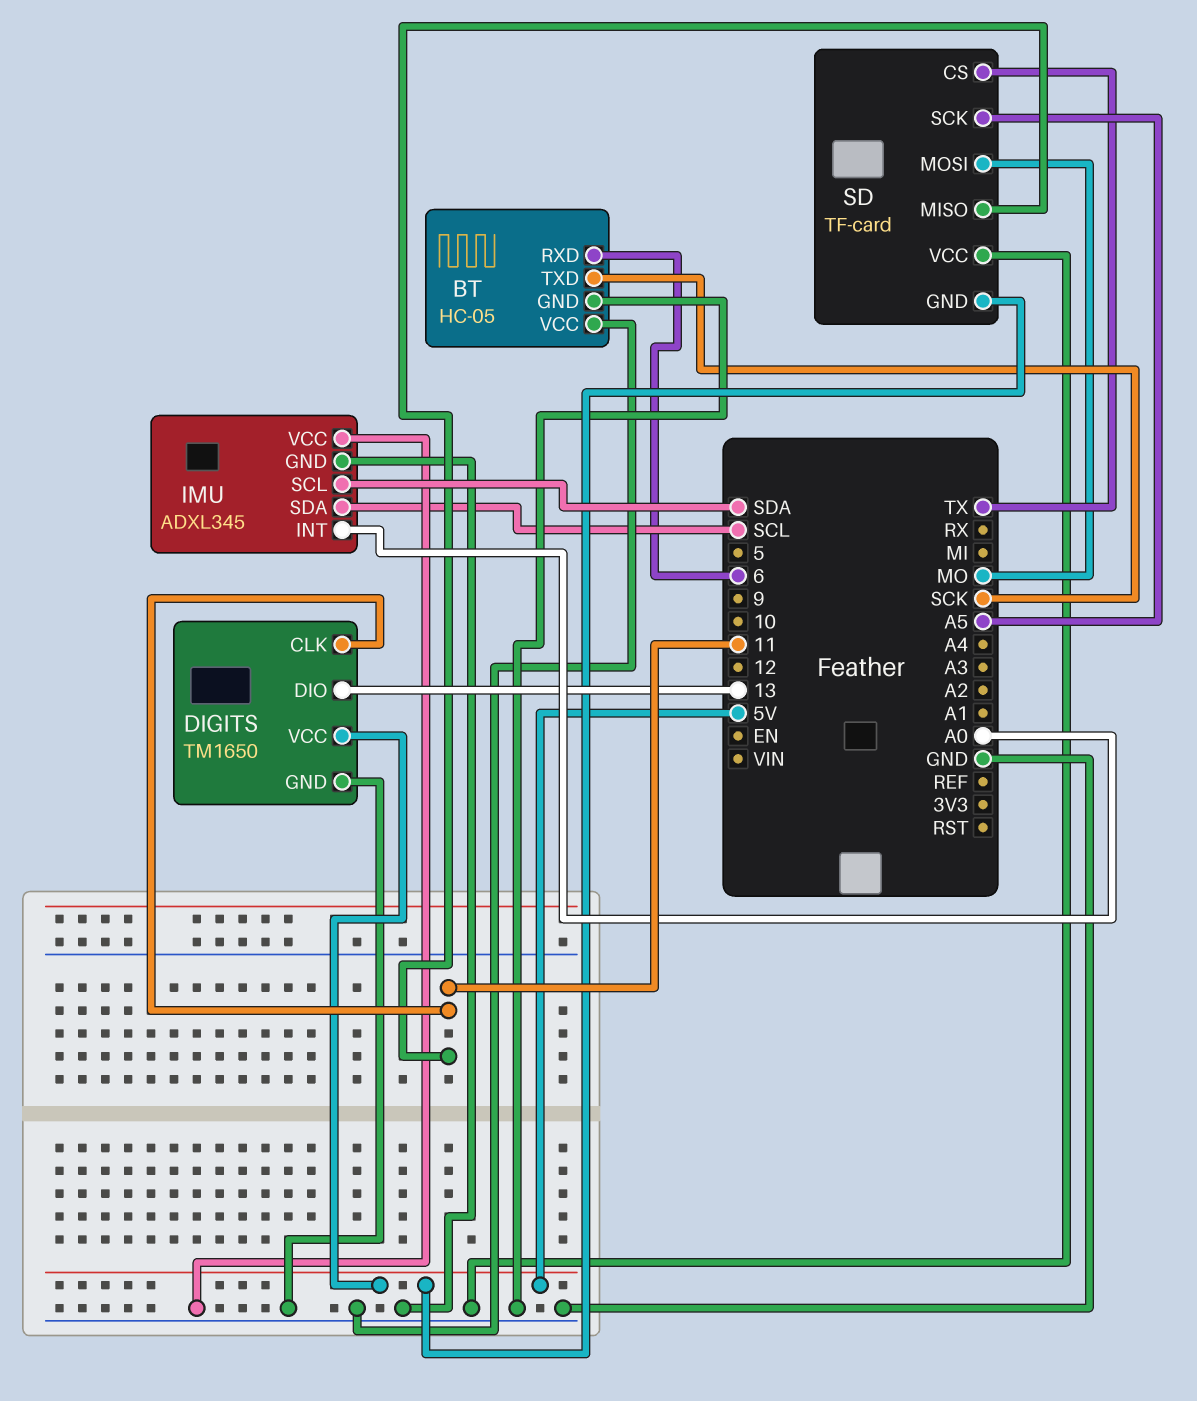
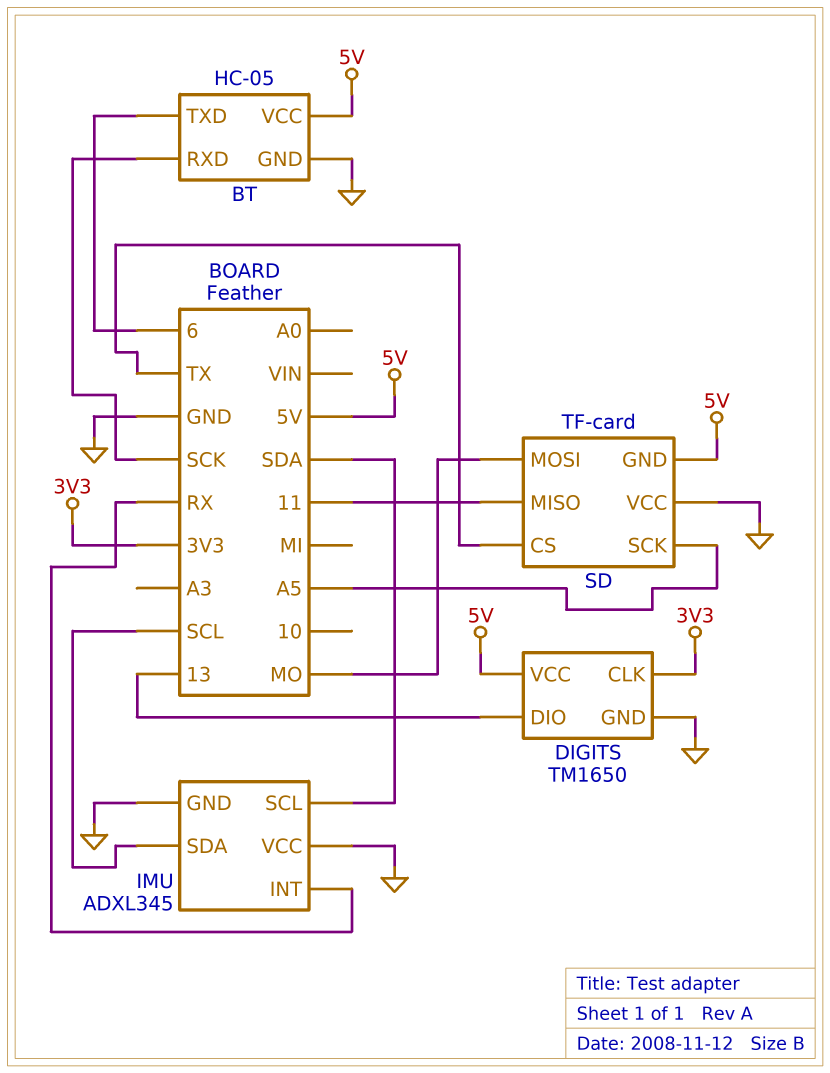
BT pin RXD: 6 -> SCK
BT pin TXD: SCK -> 6
BT pin VCC: GND -> 5V
DIGITS pin CLK: 11 -> 3V3
IMU pin INT: A0 -> RX

